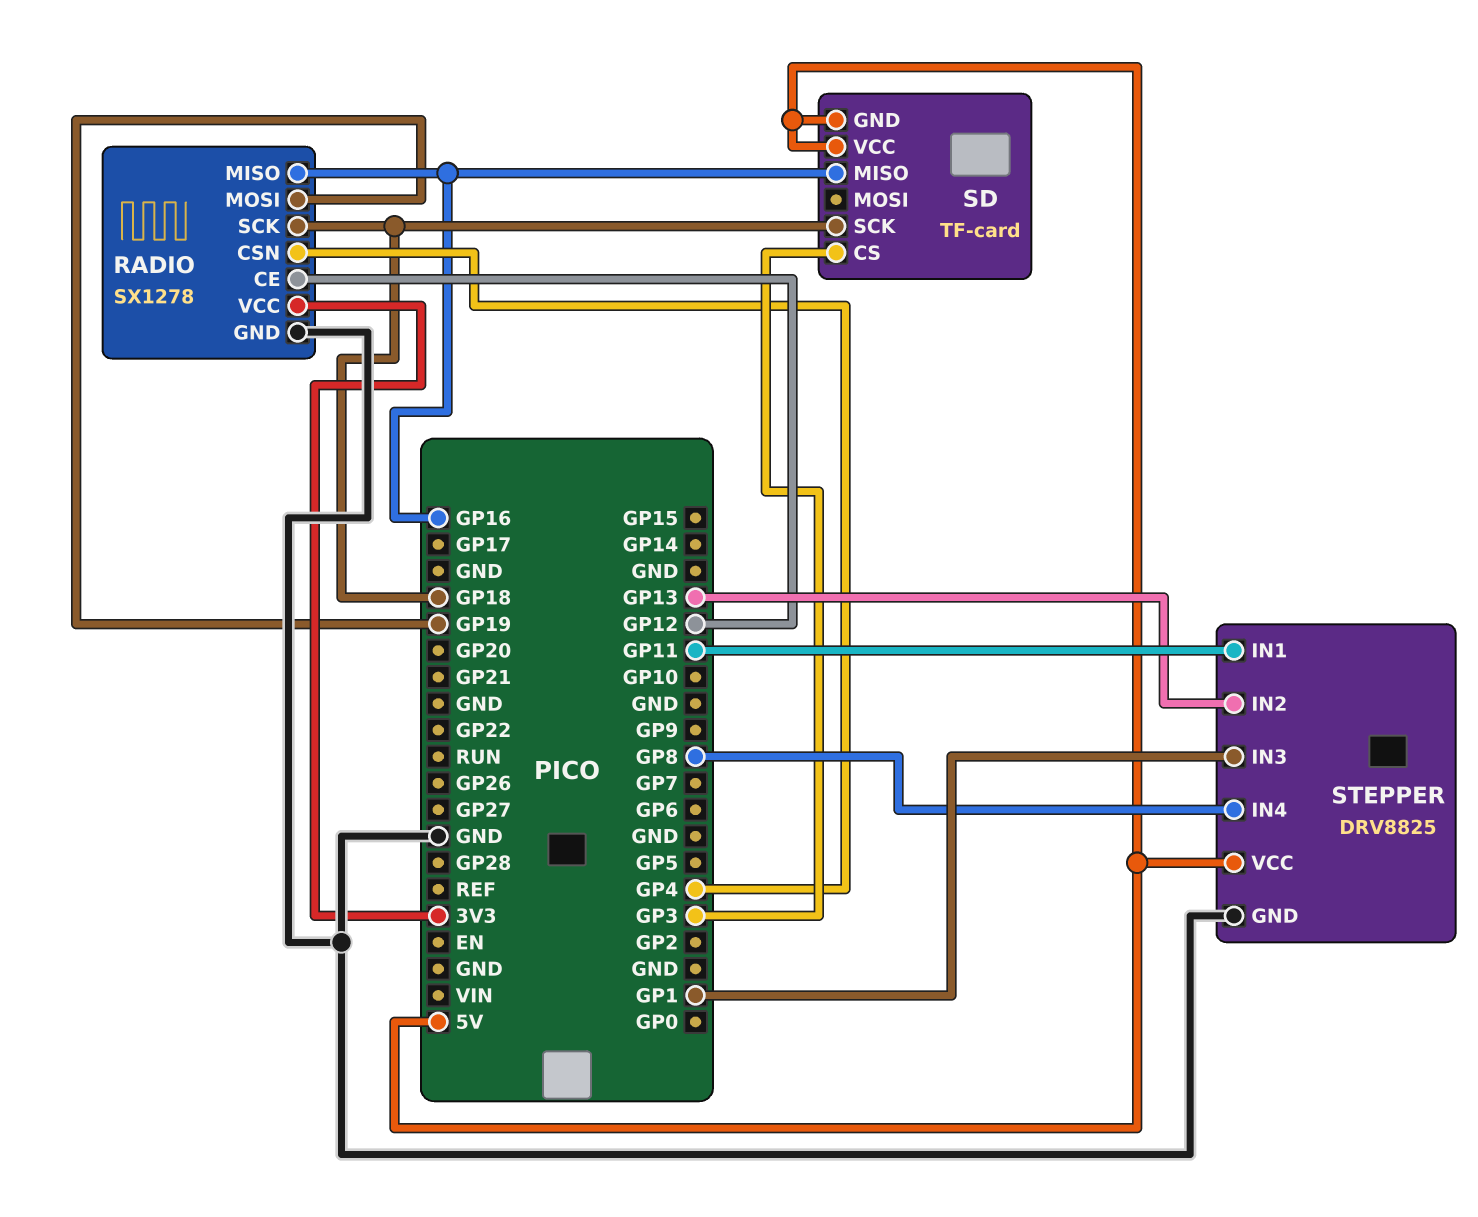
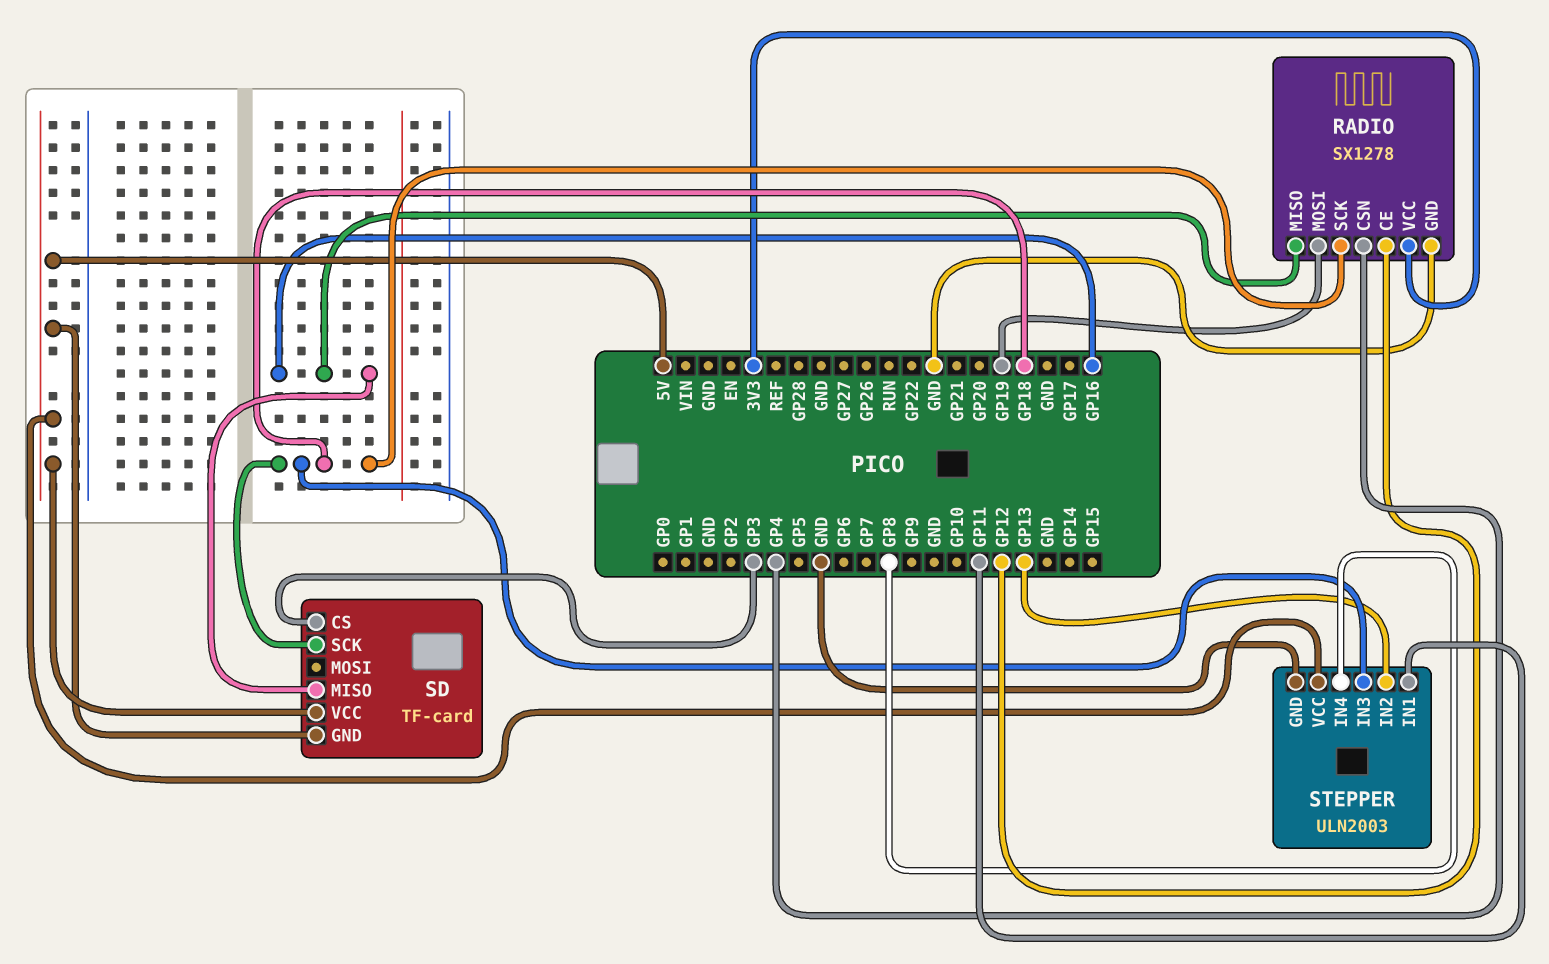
STEPPER: DRV8825 -> ULN2003
STEPPER pin IN3: GP1 -> GP18

